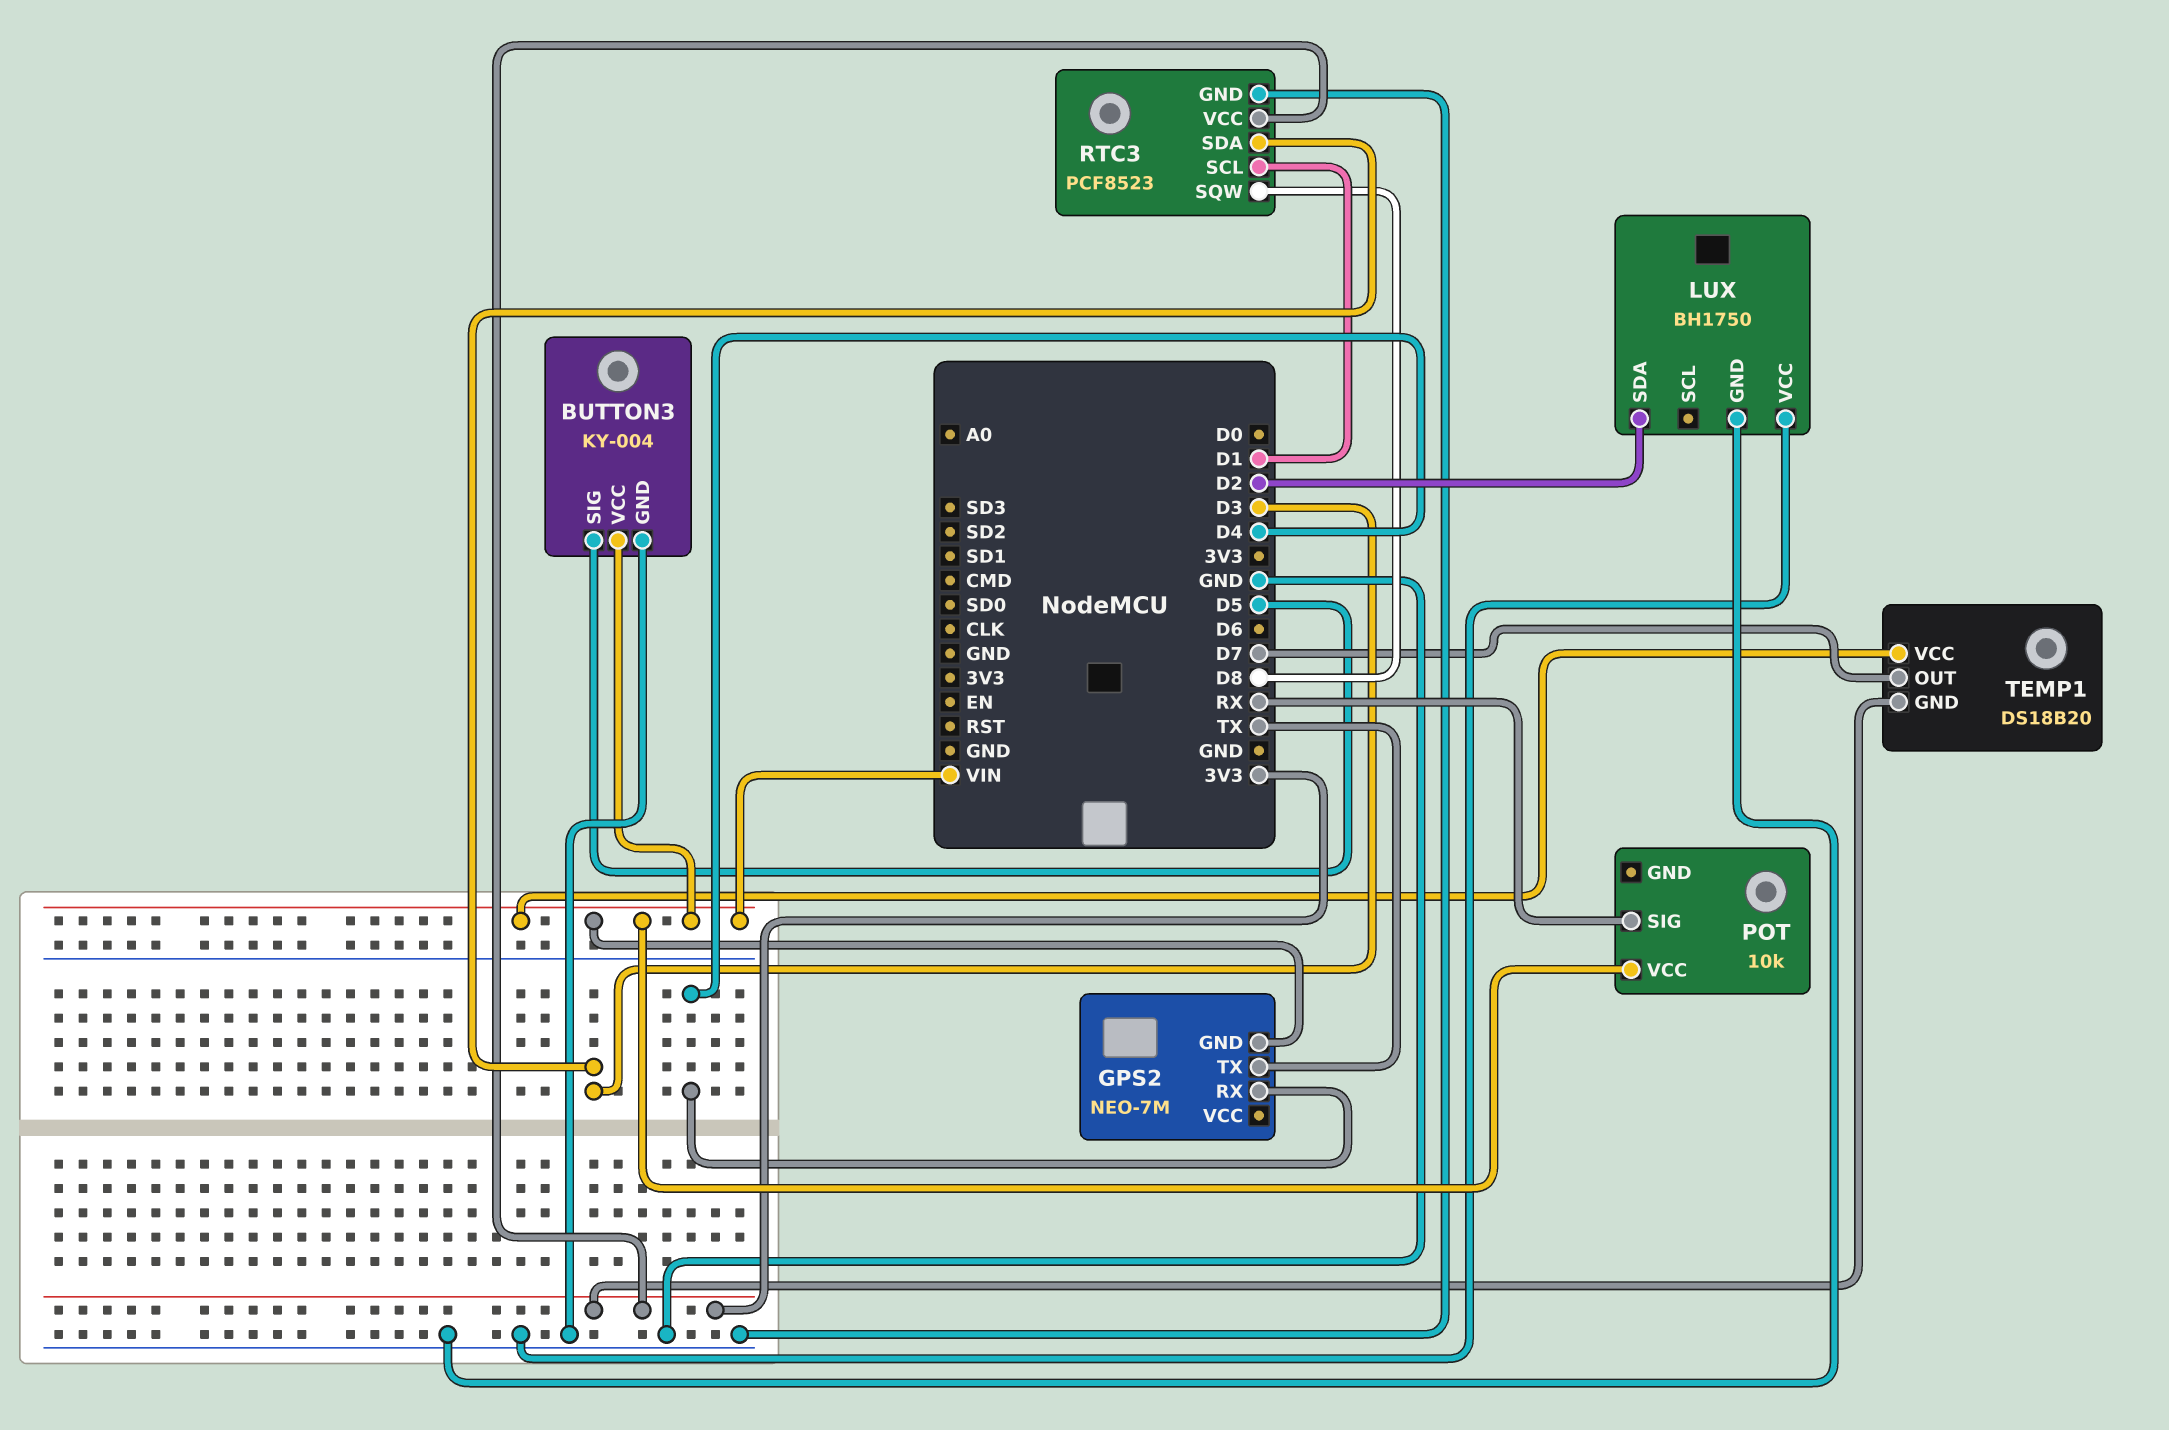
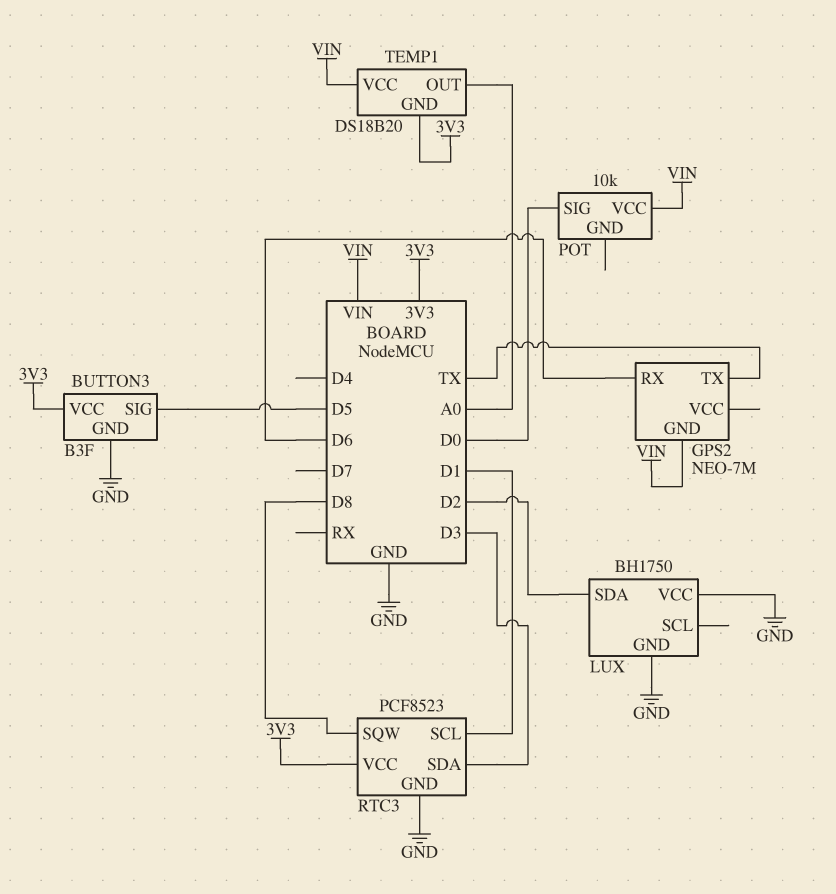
BUTTON3: KY-004 -> B3F
BUTTON3 pin VCC: VIN -> 3V3
GPS2 pin RX: D4 -> D6
POT pin SIG: RX -> D0
TEMP1 pin OUT: D7 -> A0

